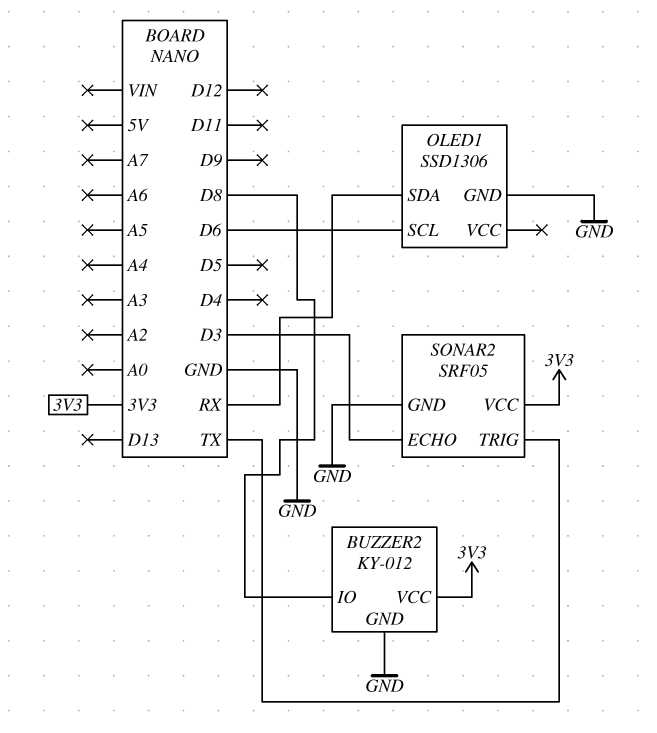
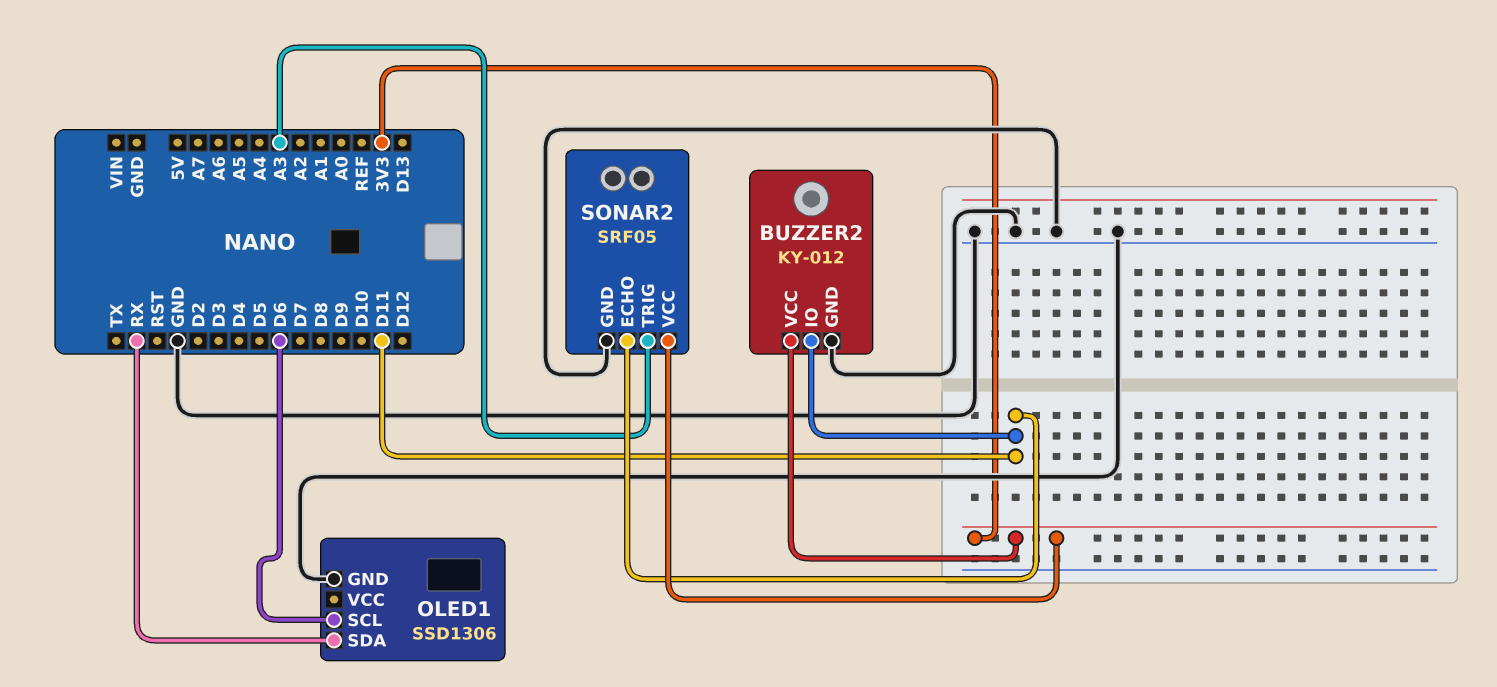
BUZZER2 pin IO: D8 -> D11
SONAR2 pin ECHO: D3 -> D11
SONAR2 pin TRIG: TX -> A3

